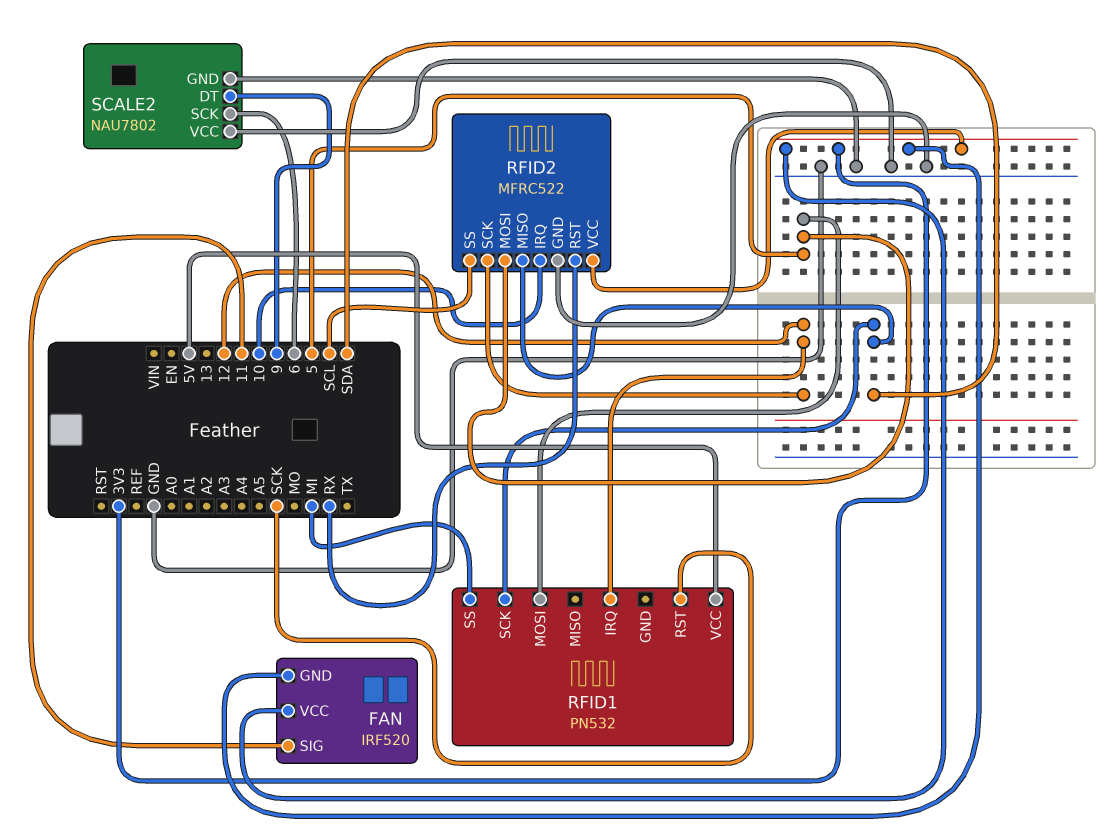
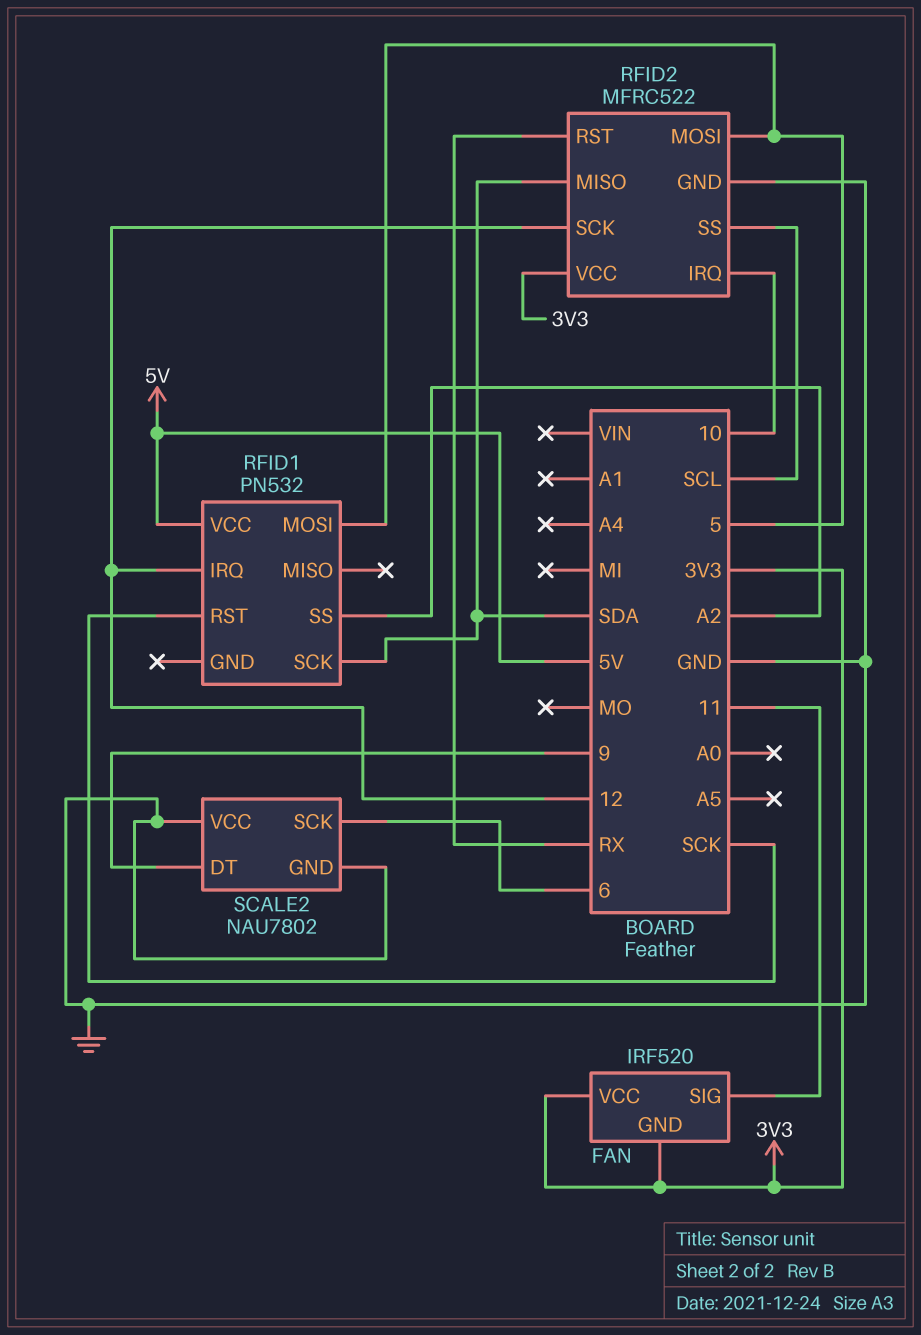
RFID1 pin SS: MI -> A2

